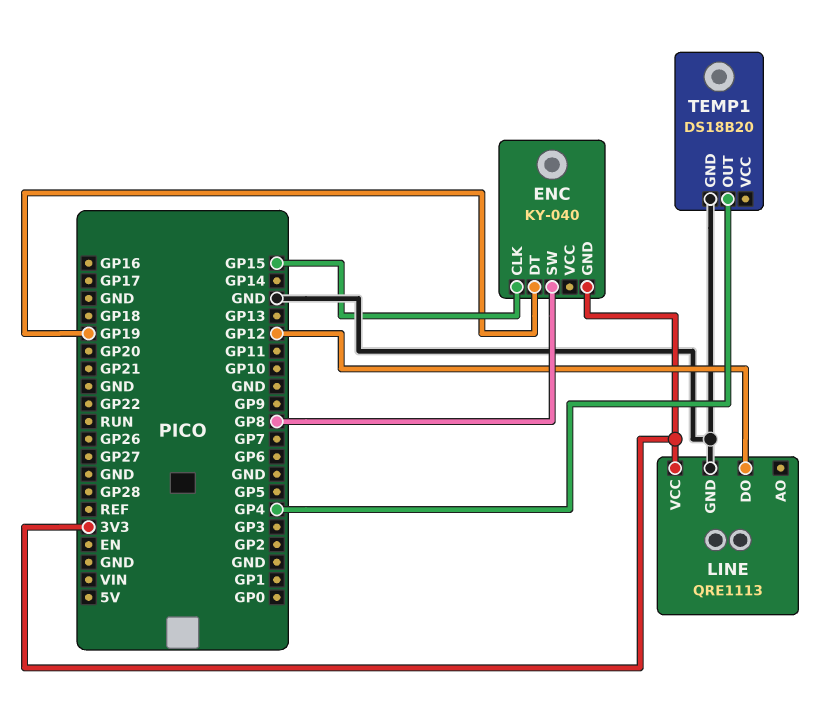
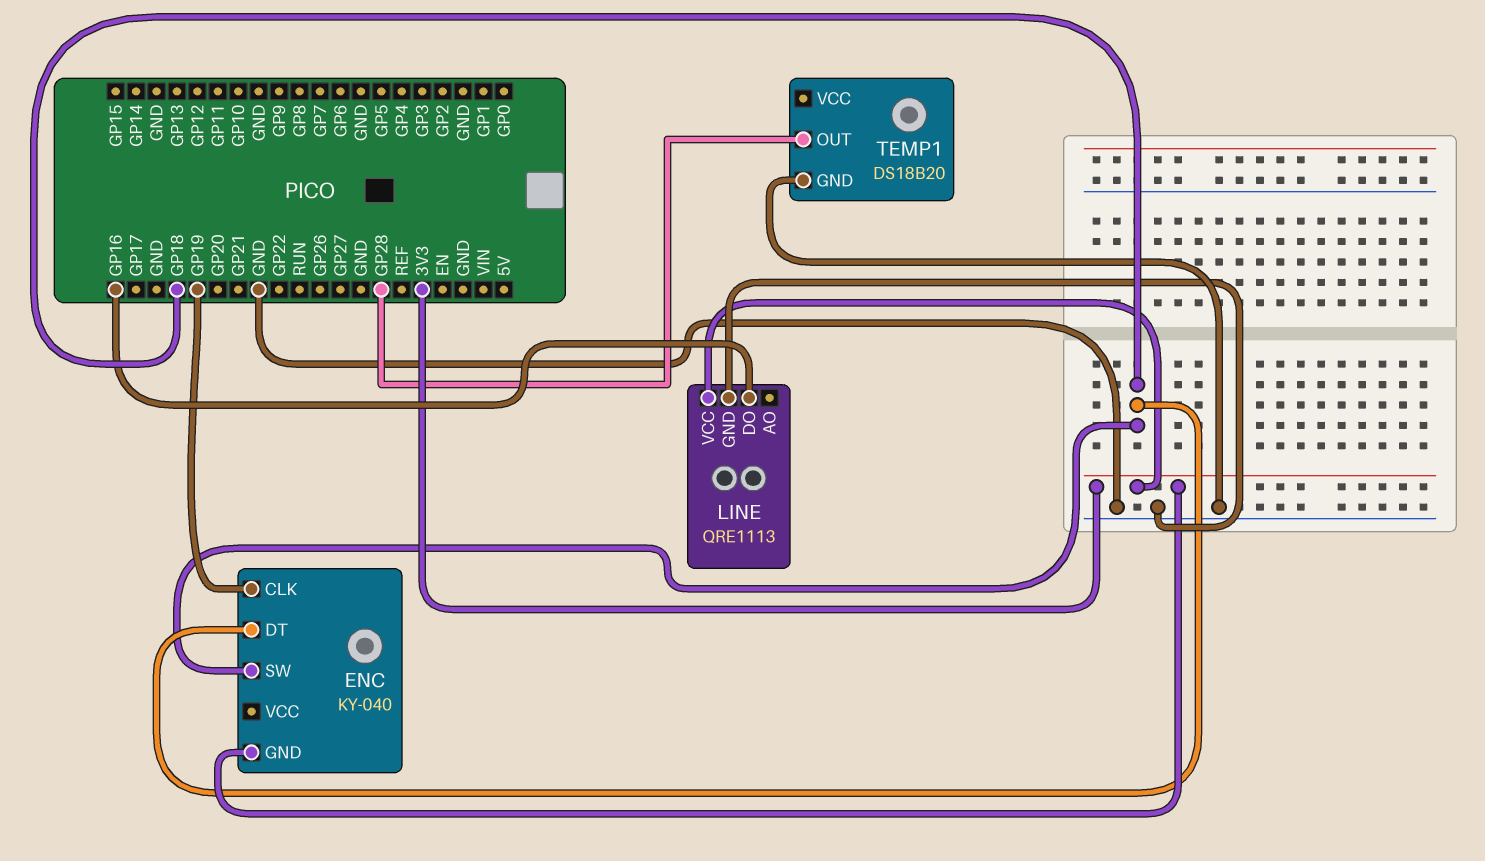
ENC pin CLK: GP15 -> GP19
ENC pin DT: GP19 -> GP18
ENC pin SW: GP8 -> GP18
LINE pin DO: GP12 -> GP16
TEMP1 pin OUT: GP4 -> GP28

